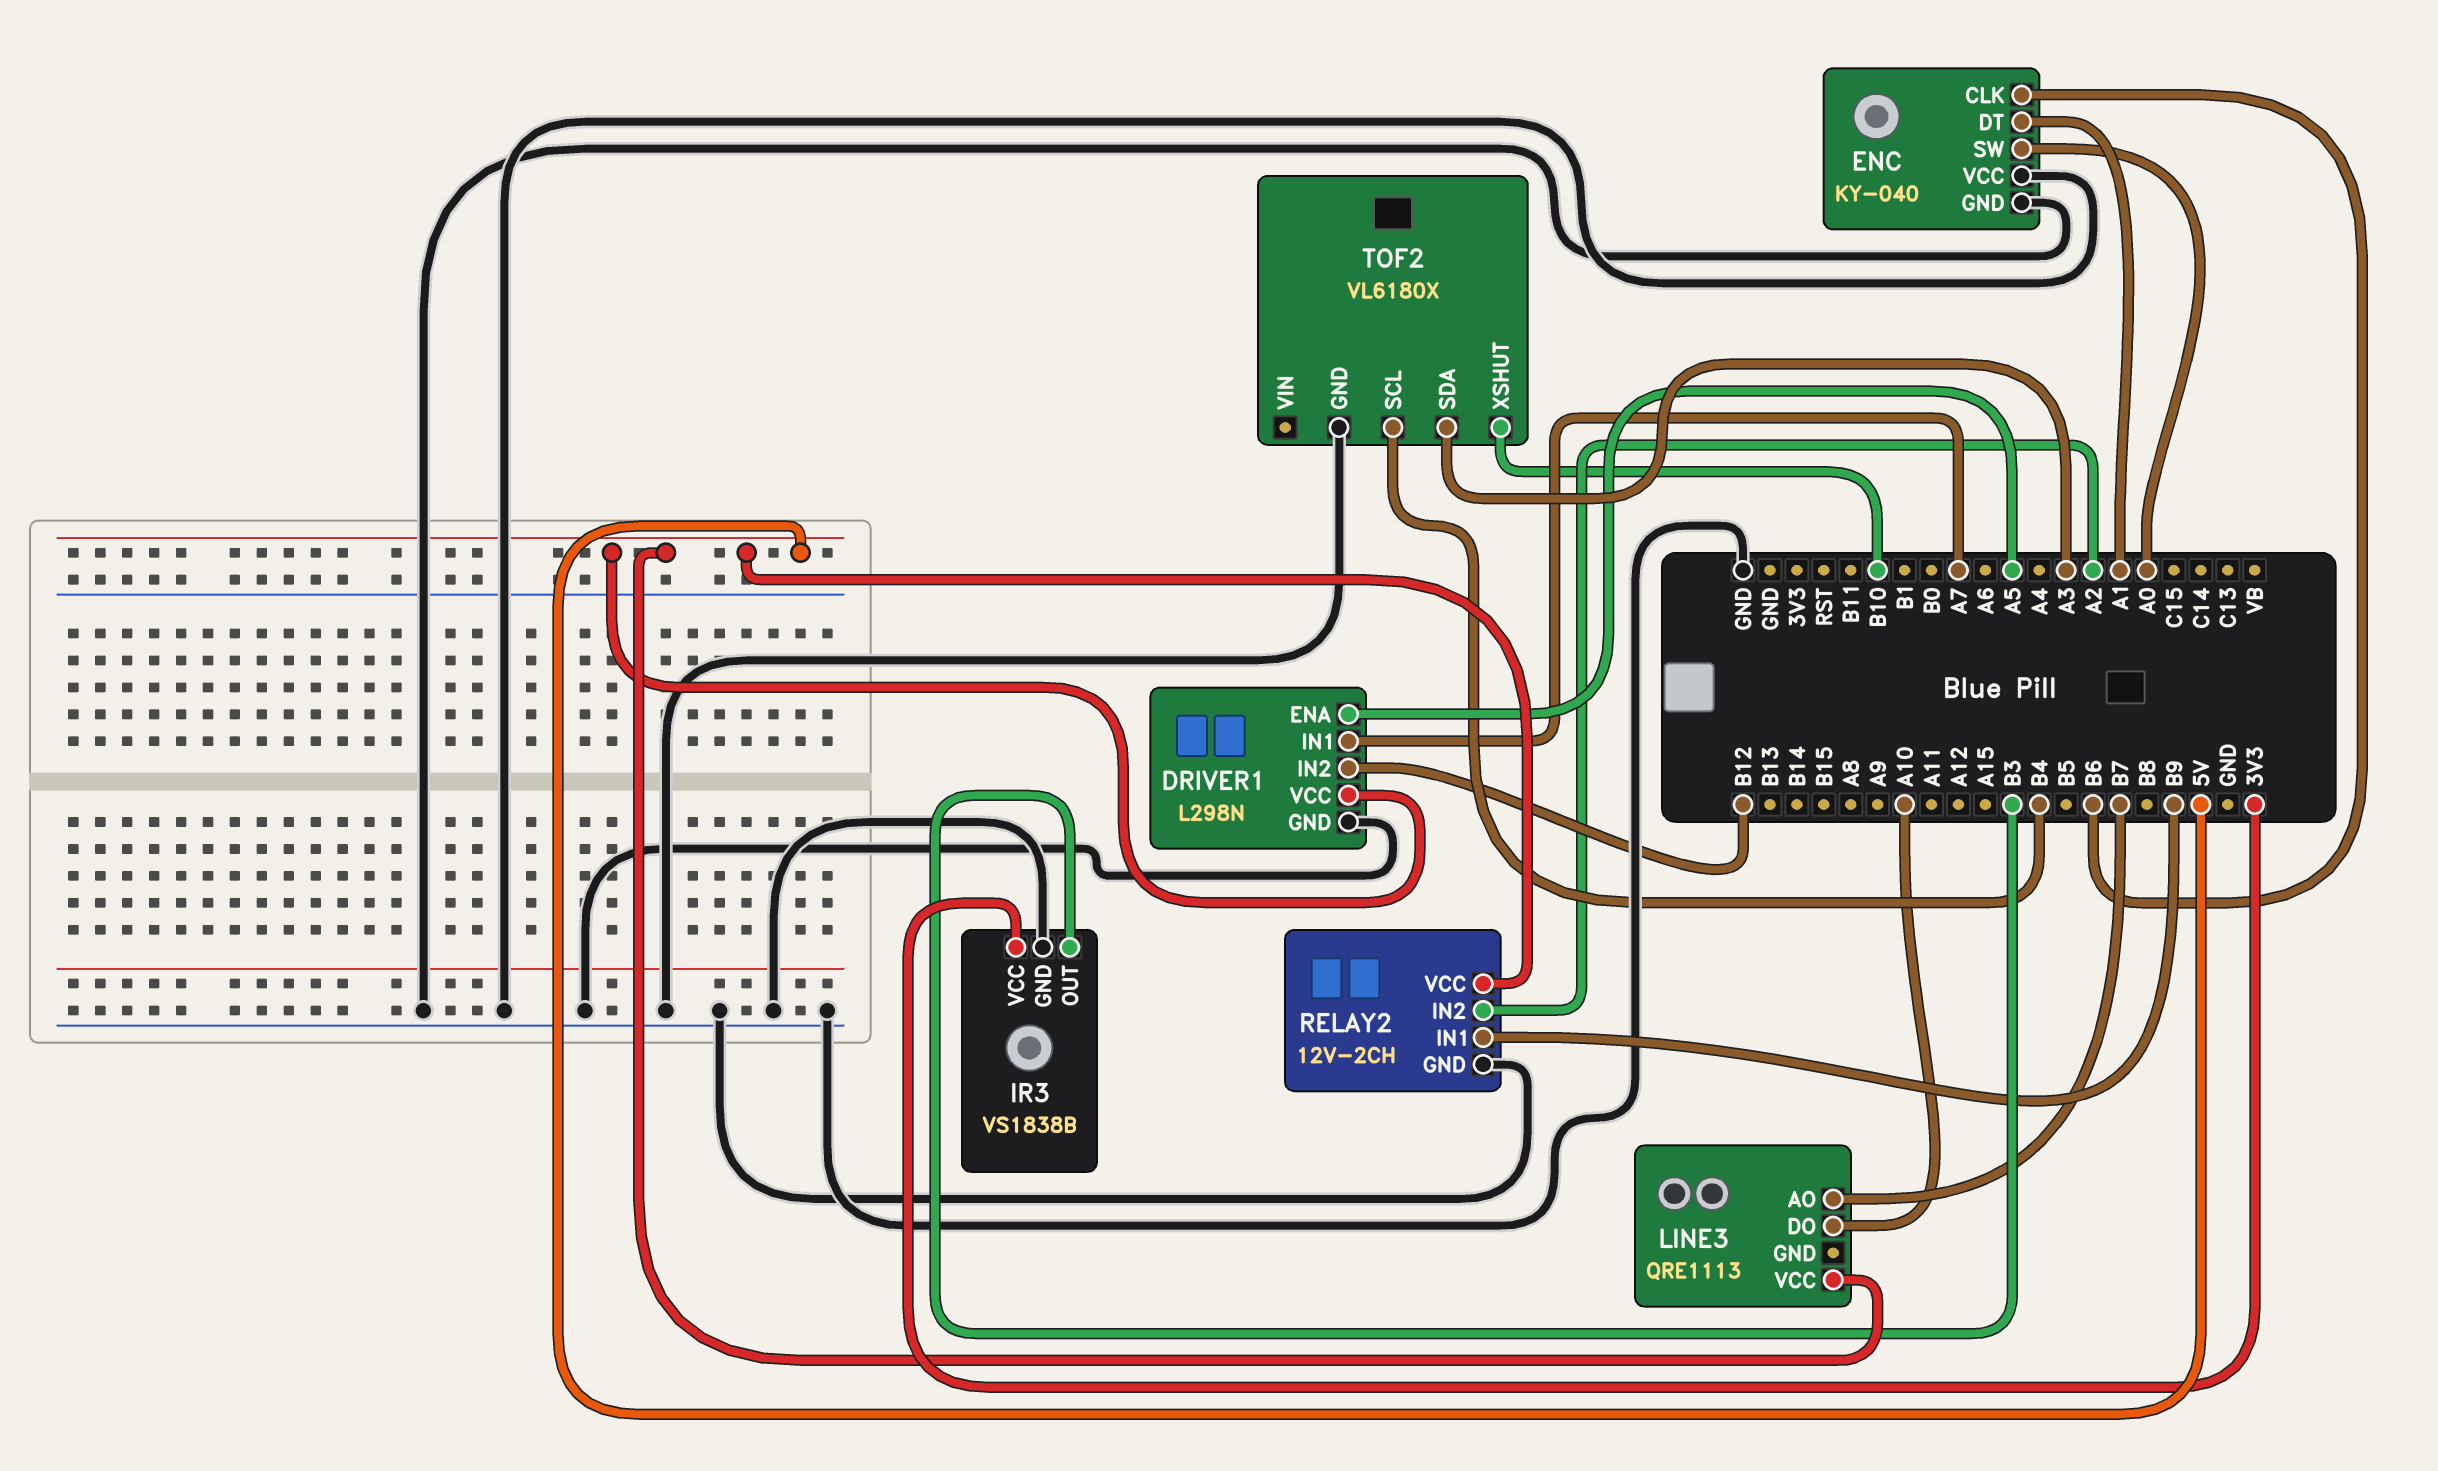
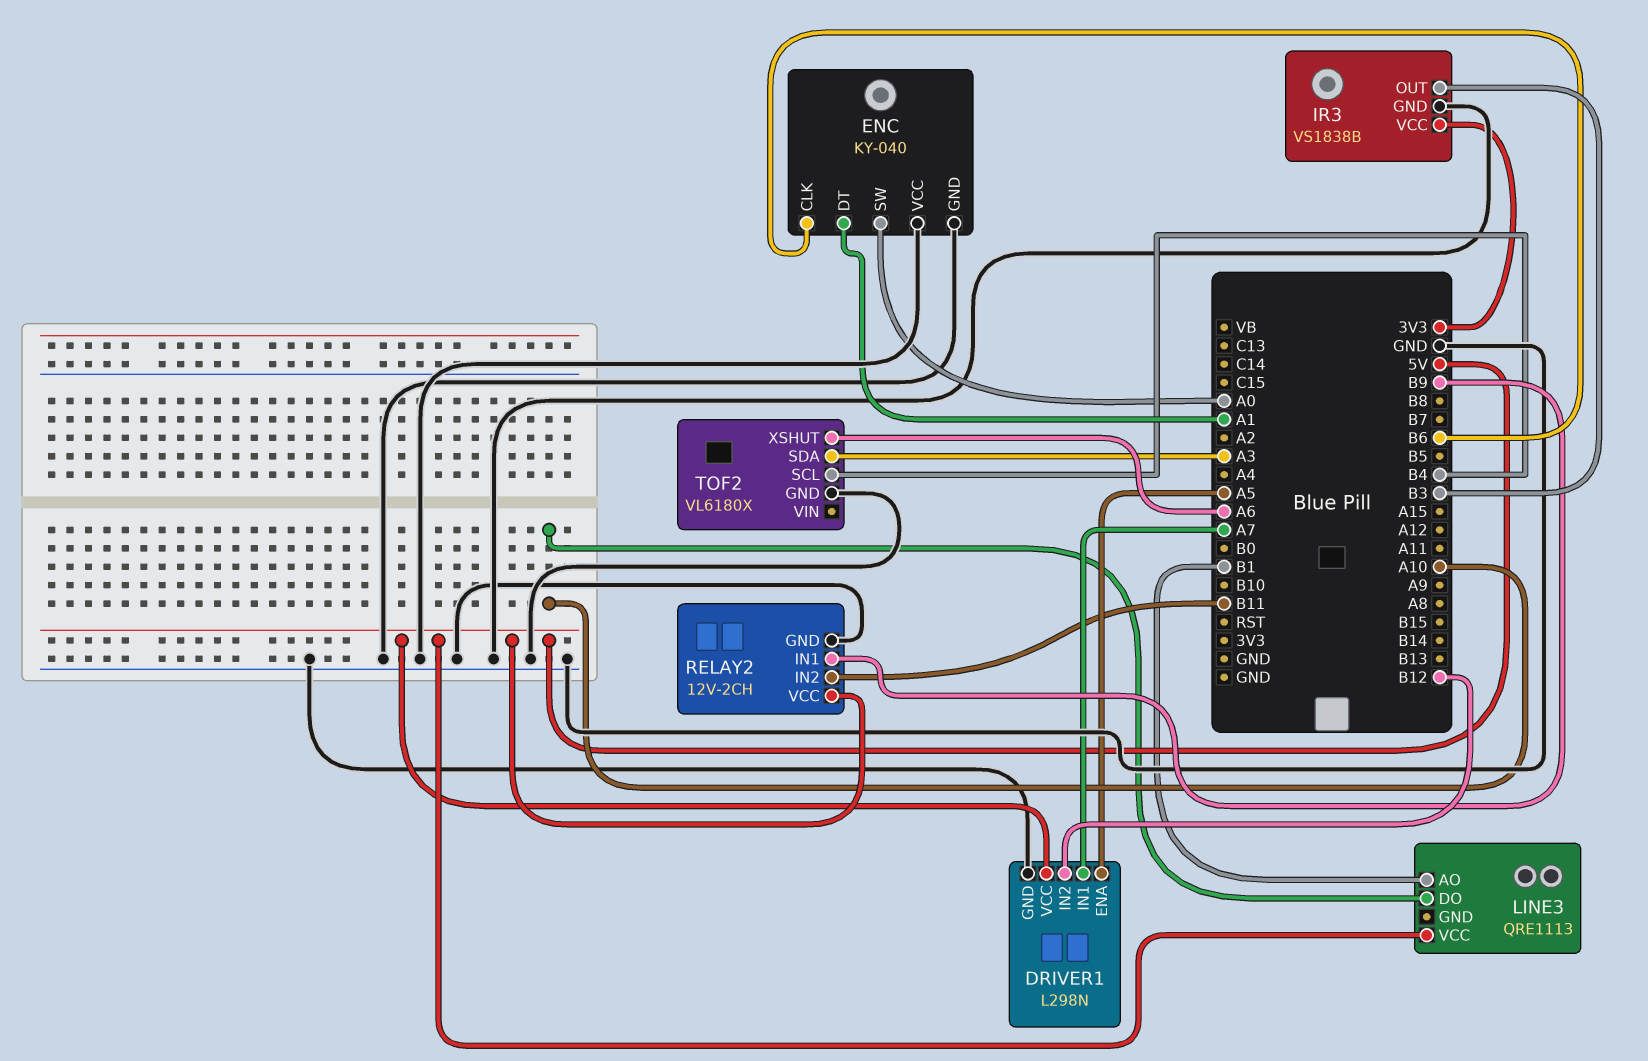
LINE3 pin AO: B7 -> B1
RELAY2 pin IN2: A2 -> B11
TOF2 pin XSHUT: B10 -> A6

